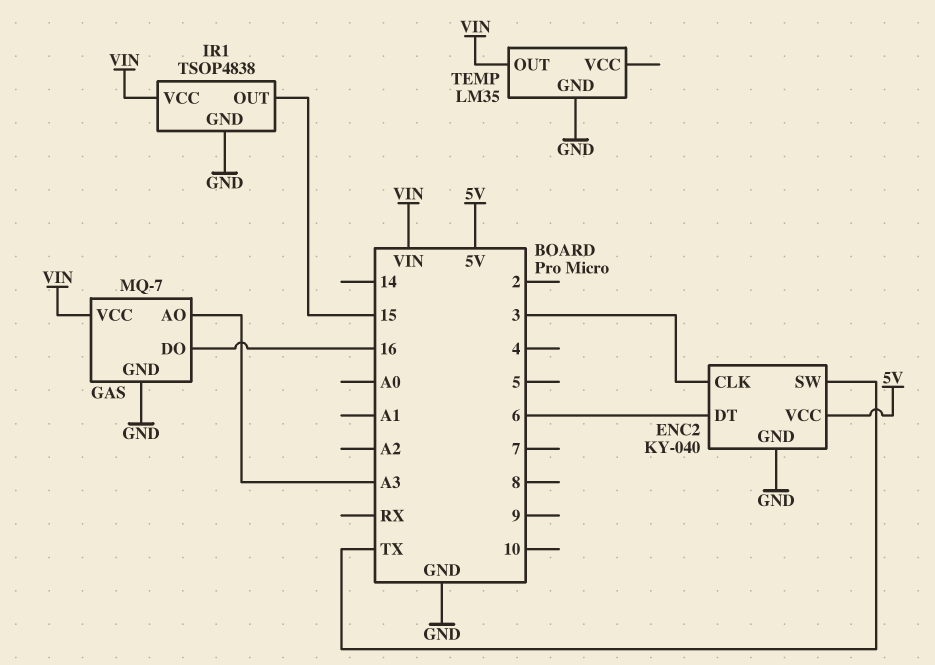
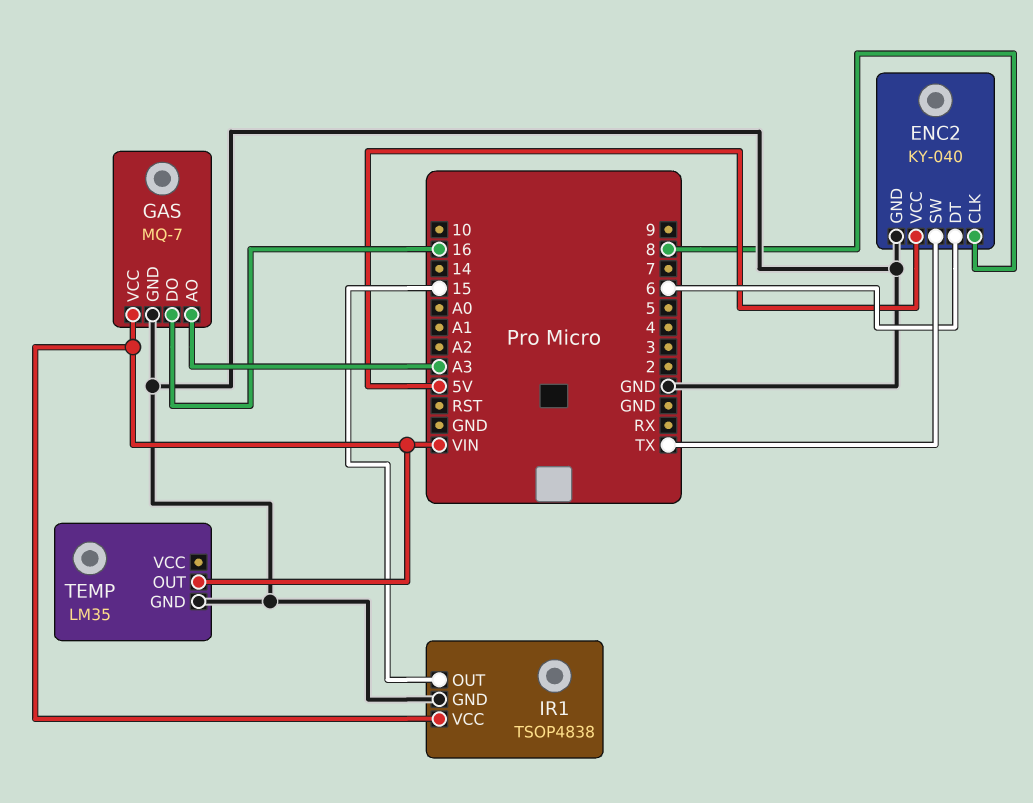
ENC2 pin CLK: 3 -> 8

